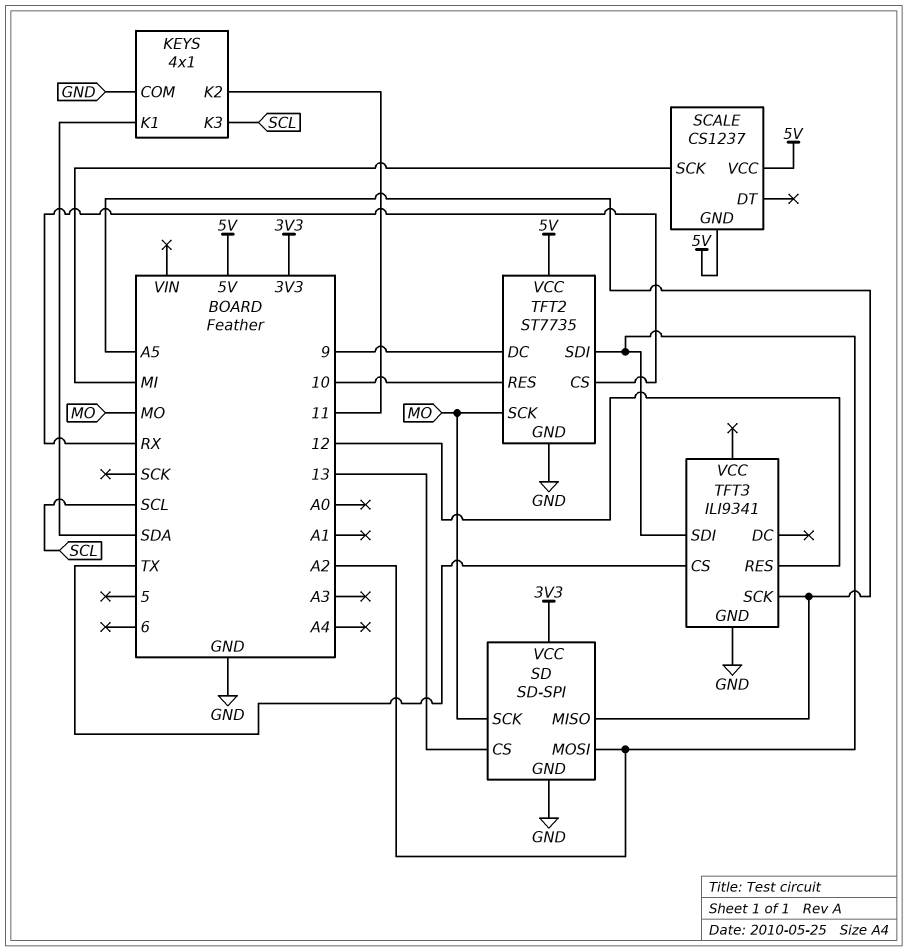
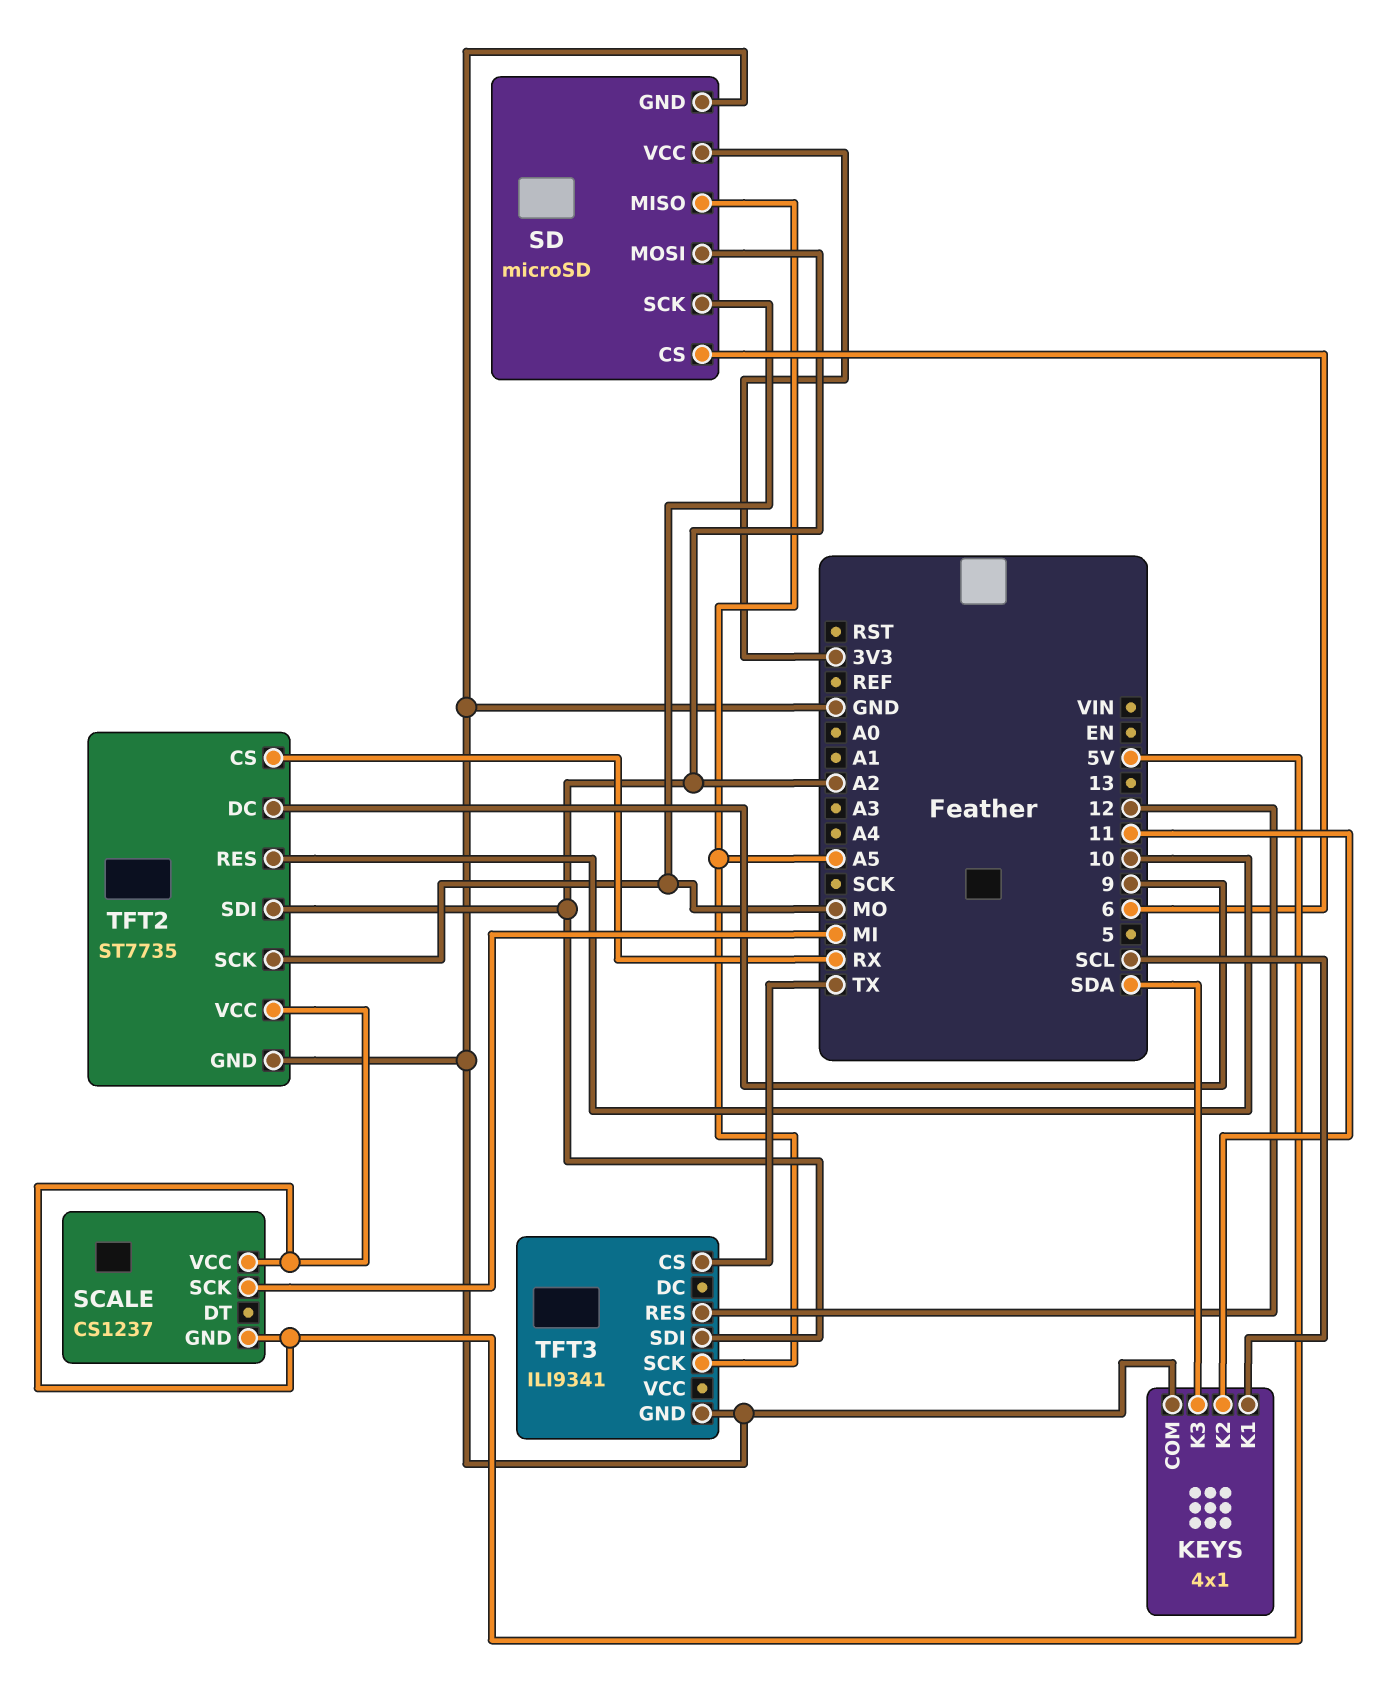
KEYS pin K1: SDA -> SCL
KEYS pin K3: SCL -> SDA
SD: SD-SPI -> microSD
SD pin CS: 13 -> 6

